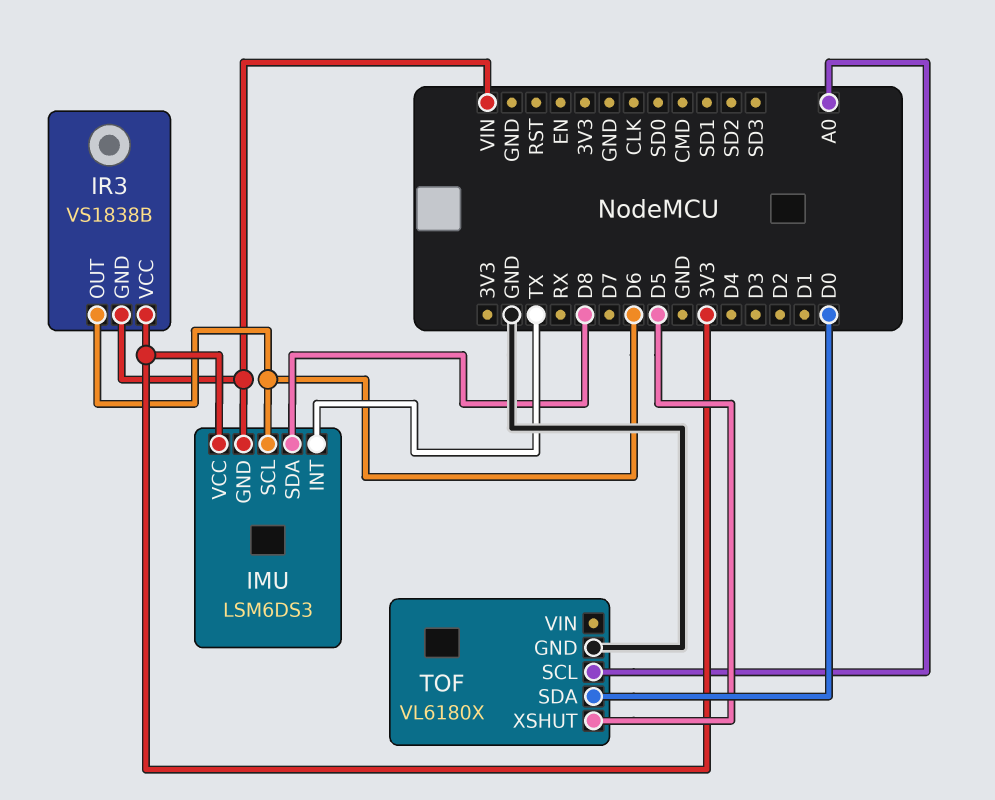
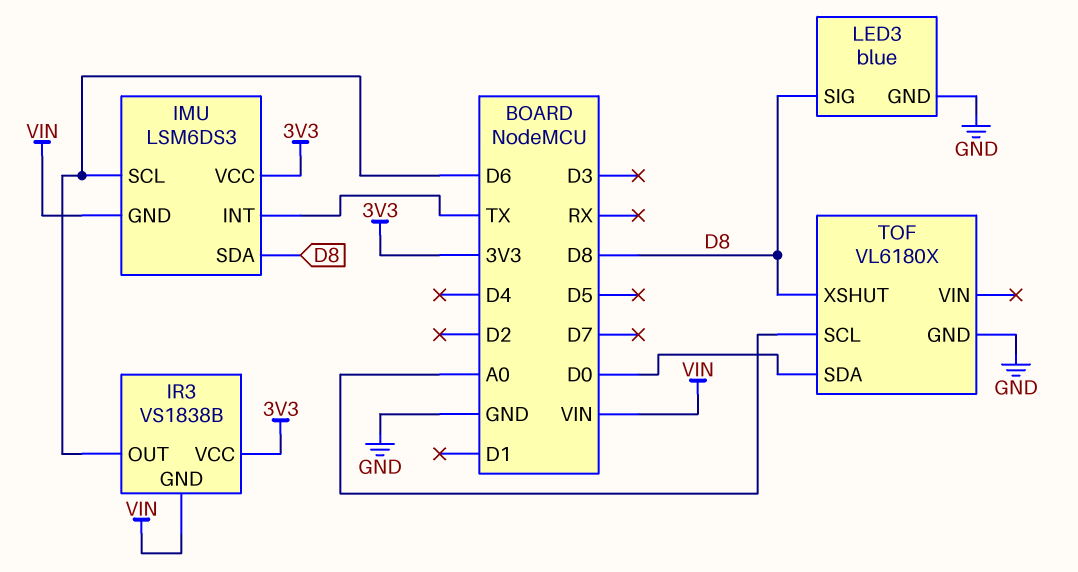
LED3: none -> blue
LED3 pin GND: none -> GND
LED3 pin SIG: none -> D8
TOF pin XSHUT: D5 -> D8

